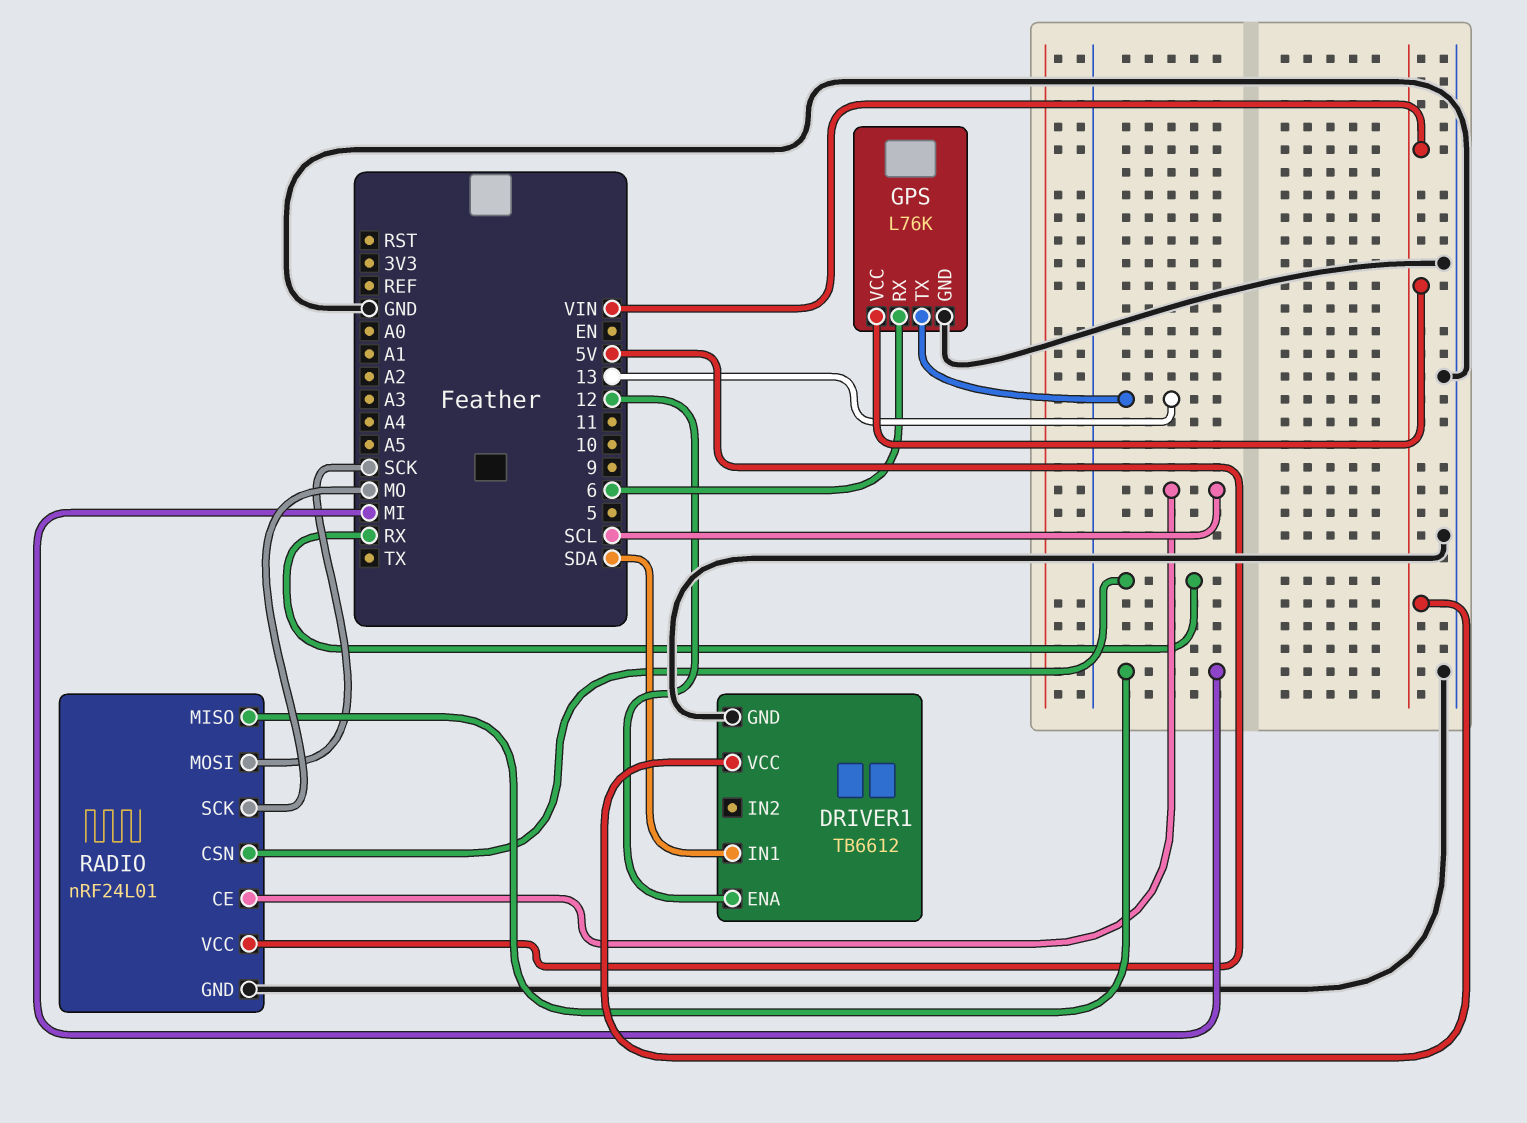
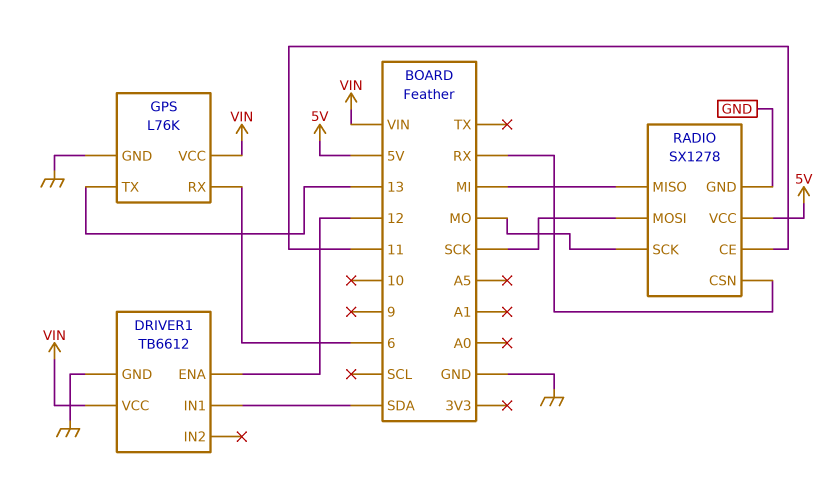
RADIO: nRF24L01 -> SX1278
RADIO pin CE: SCL -> 11

